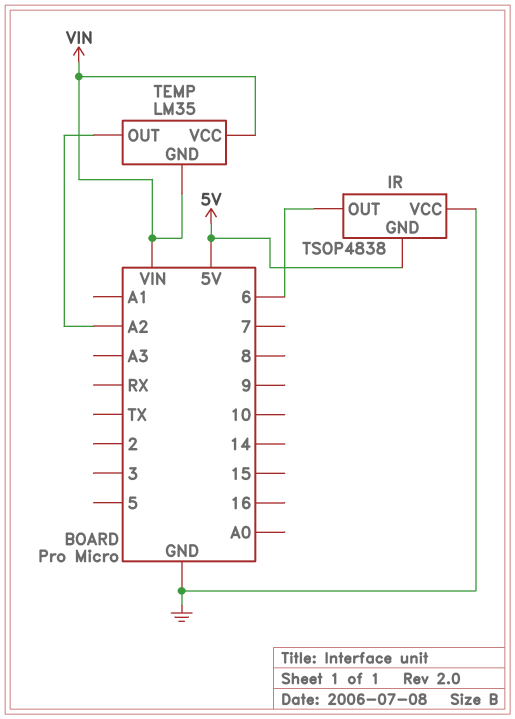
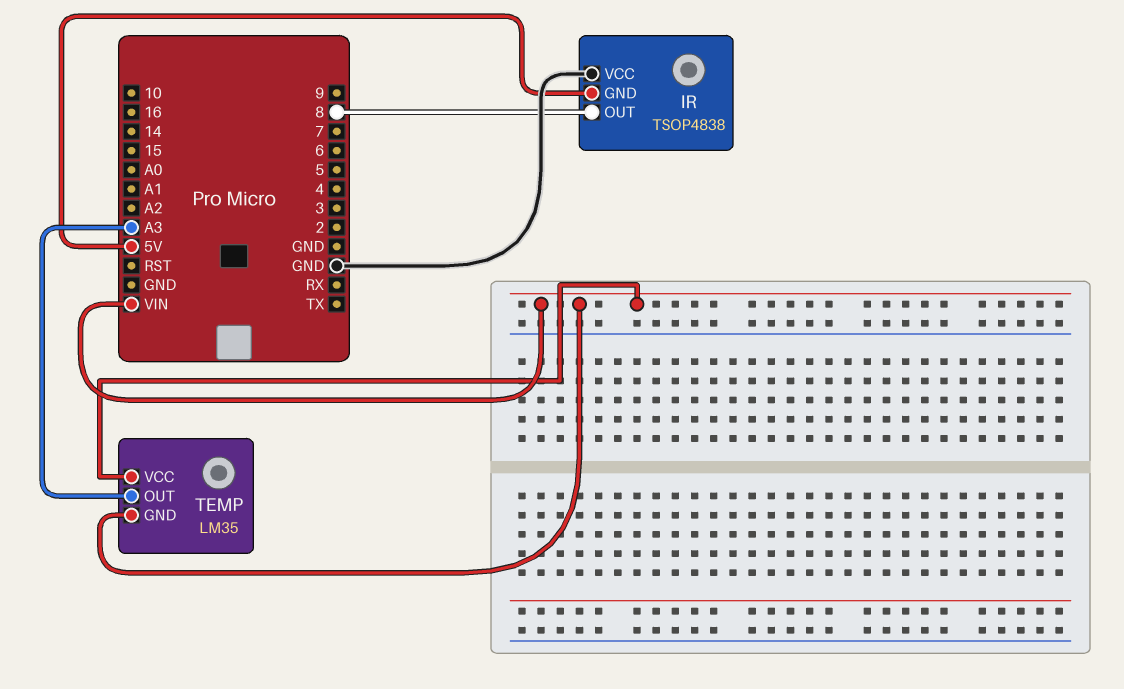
IR pin OUT: 6 -> 8
TEMP pin OUT: A2 -> A3

